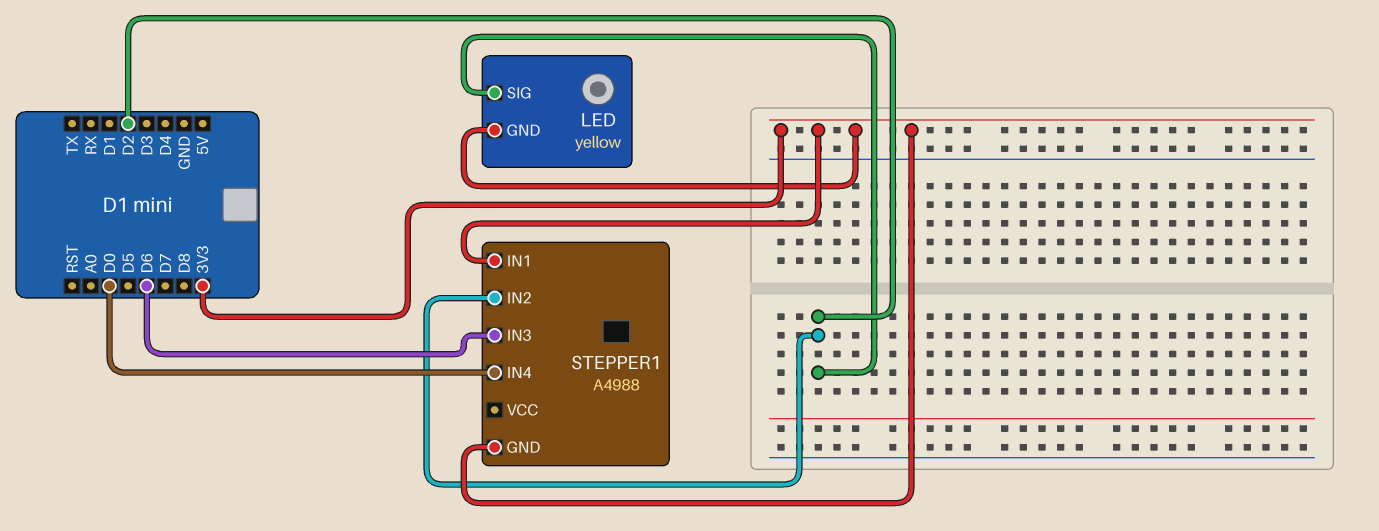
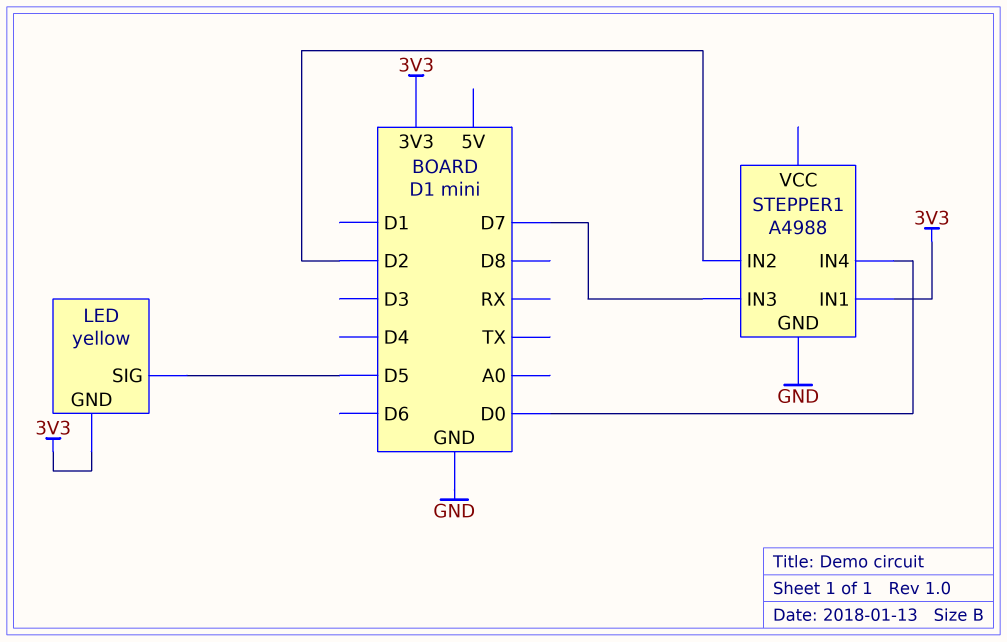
LED pin SIG: D2 -> D5
STEPPER1 pin GND: 3V3 -> GND
STEPPER1 pin IN3: D6 -> D7

